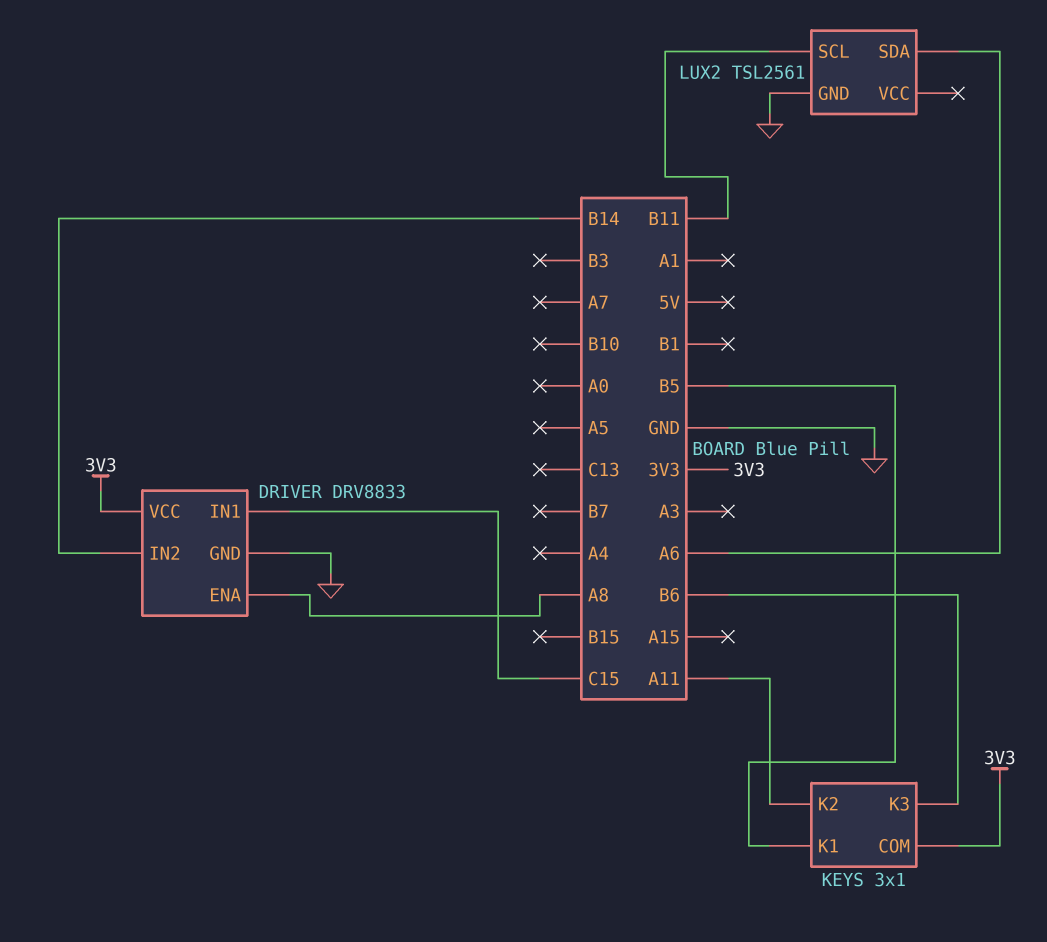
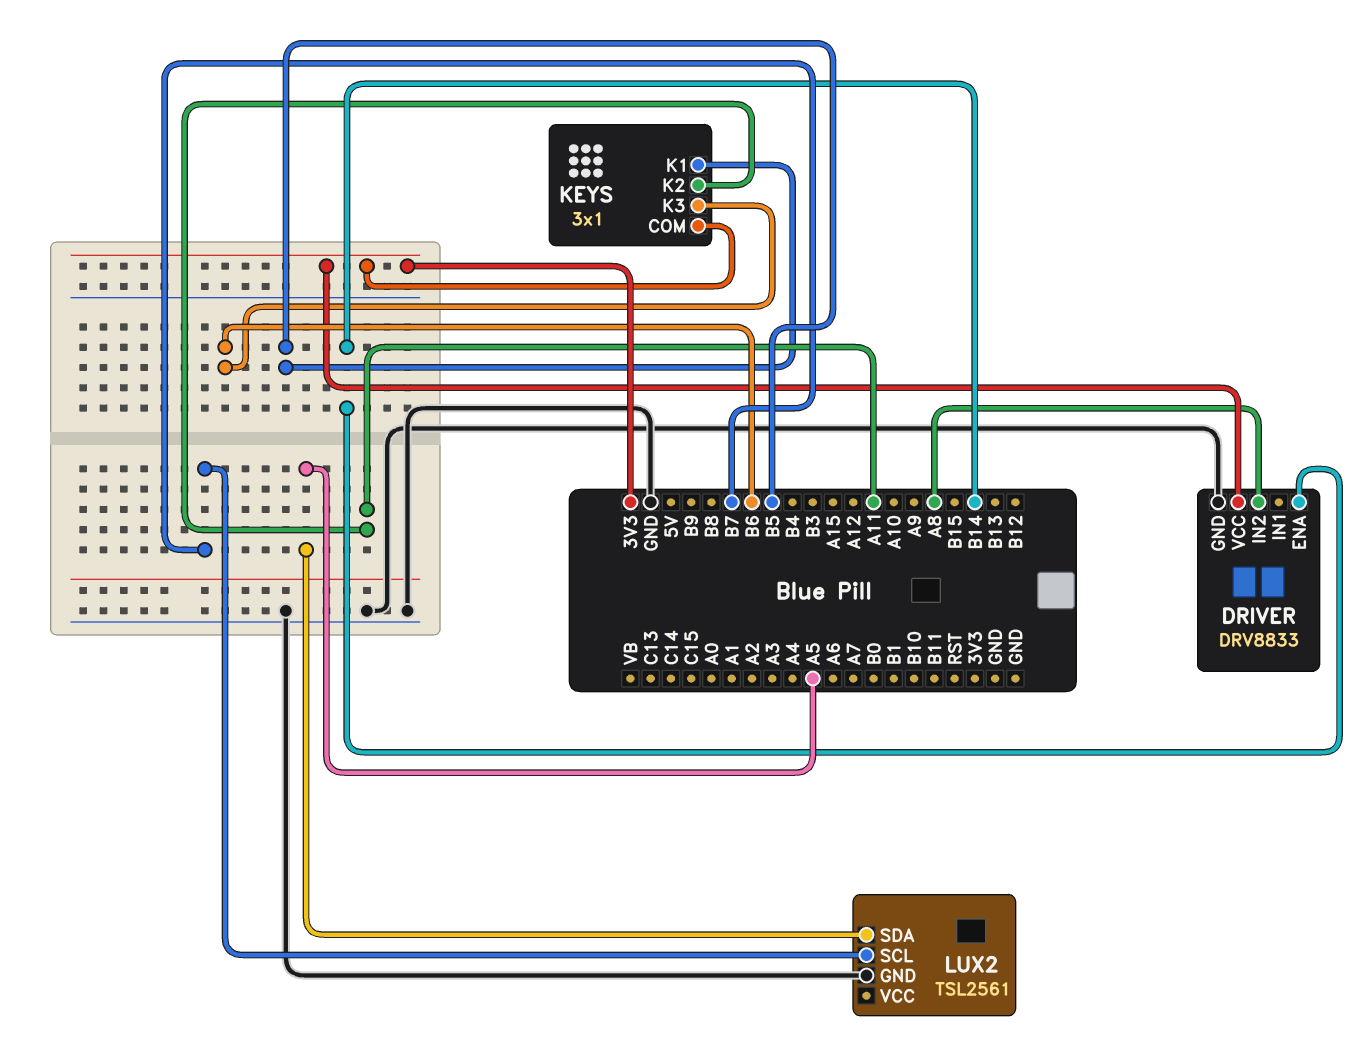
DRIVER pin ENA: A8 -> B14
DRIVER pin IN1: C15 -> none
DRIVER pin IN2: B14 -> A8
LUX2 pin SCL: B11 -> B7
LUX2 pin SDA: A6 -> A5

